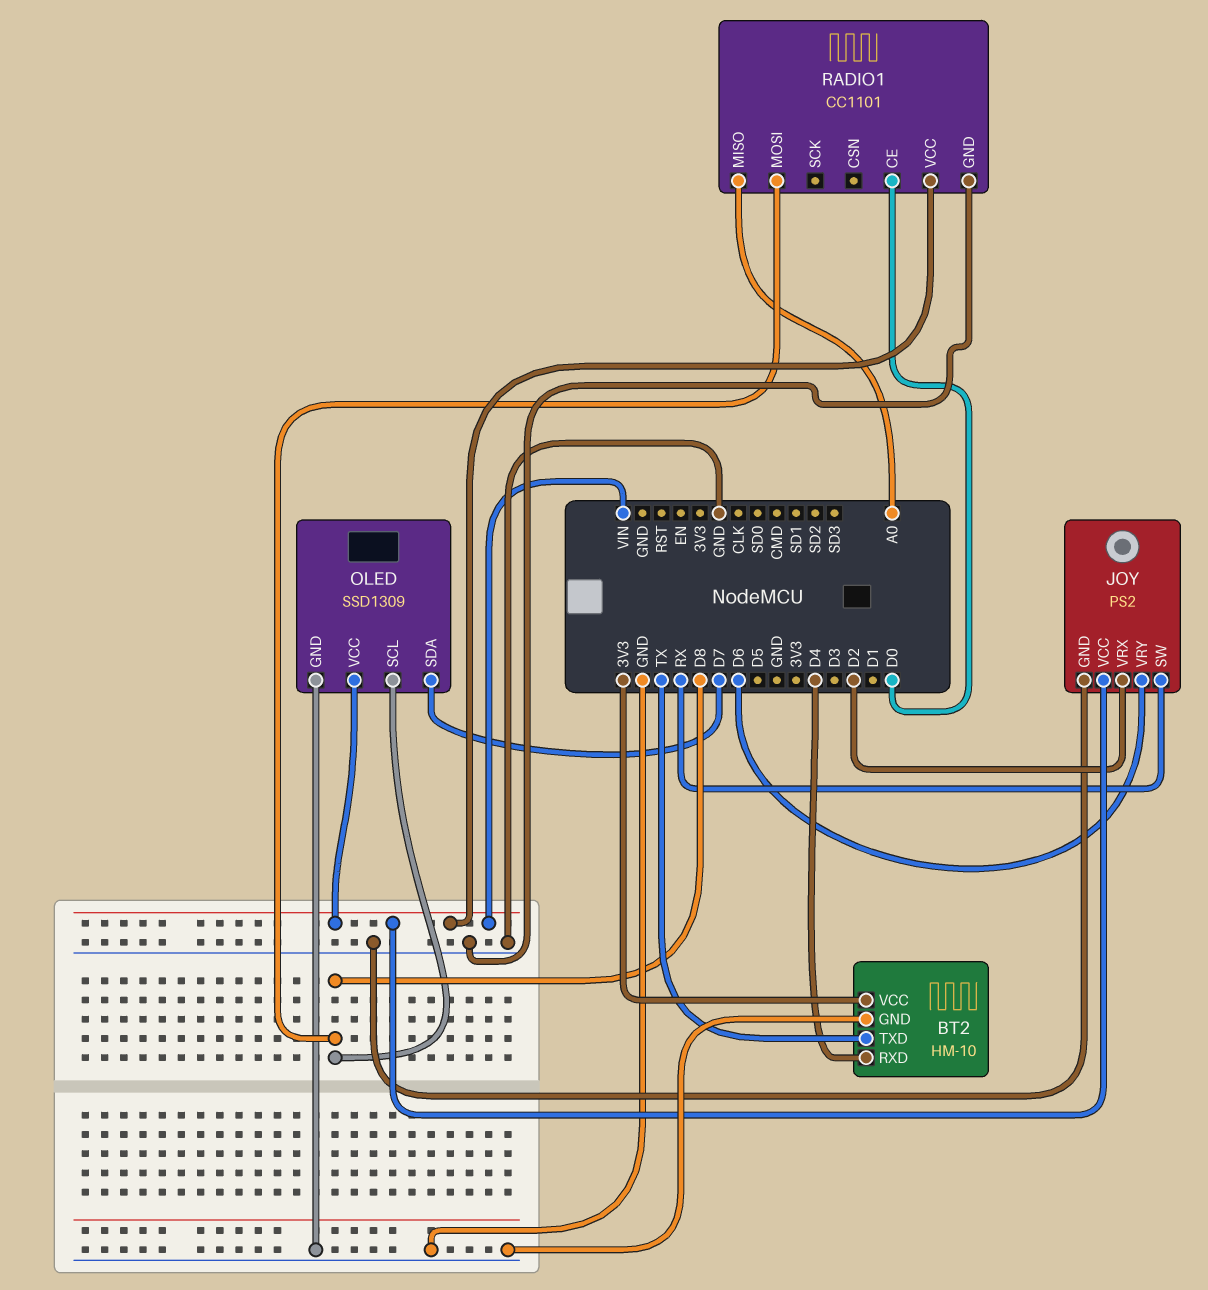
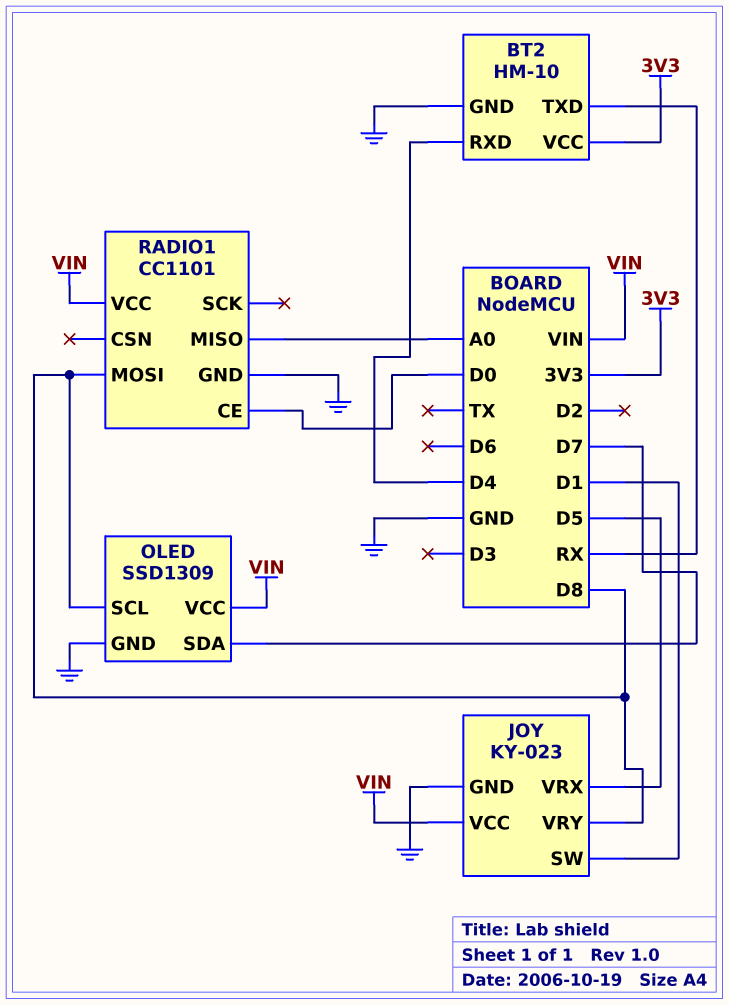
BT2 pin TXD: TX -> RX
JOY: PS2 -> KY-023
JOY pin SW: RX -> D1
JOY pin VRX: D2 -> D5
JOY pin VRY: D6 -> D8

